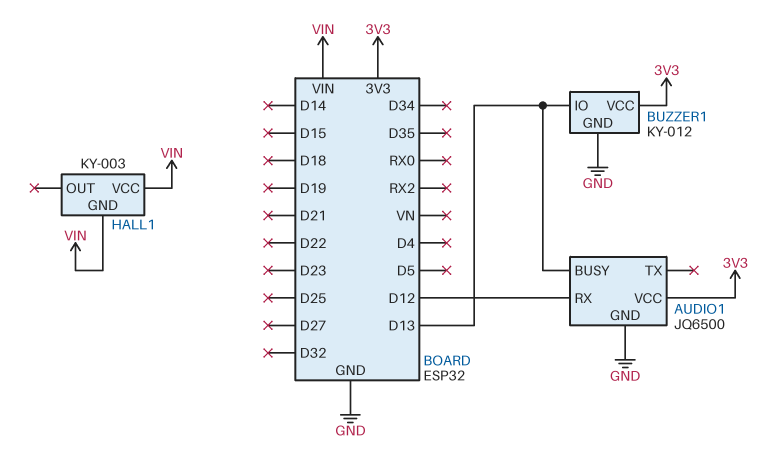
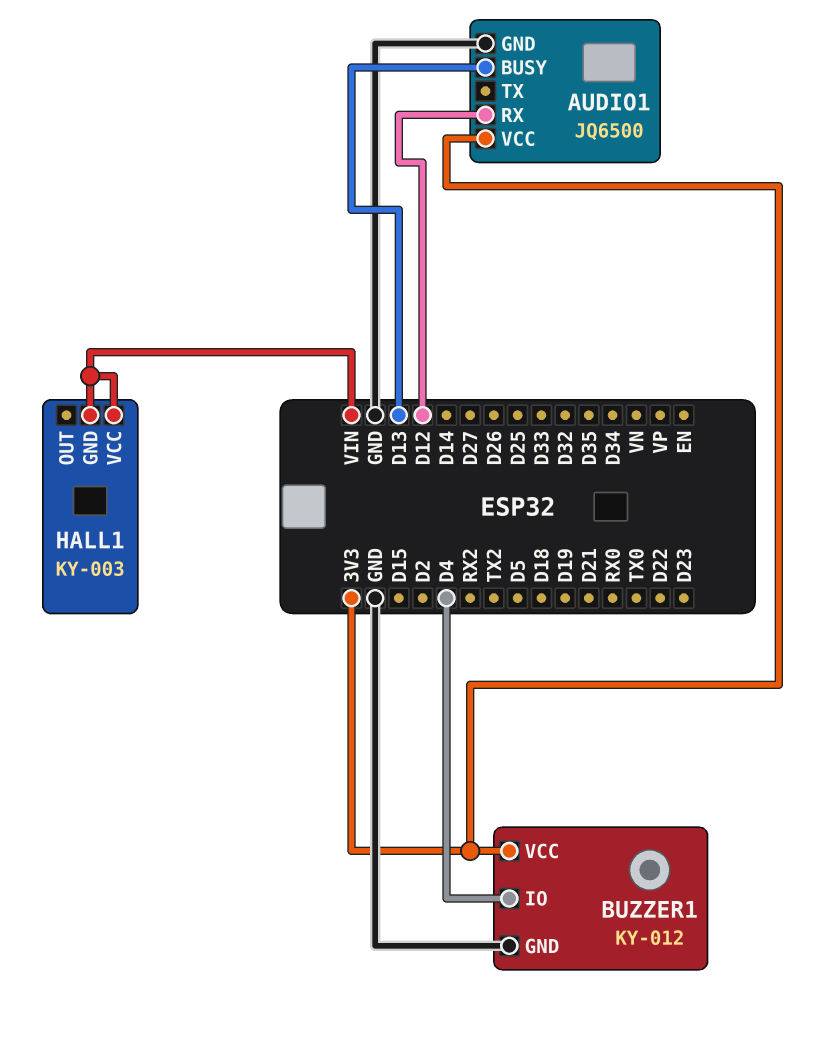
BUZZER1 pin IO: D13 -> D4

